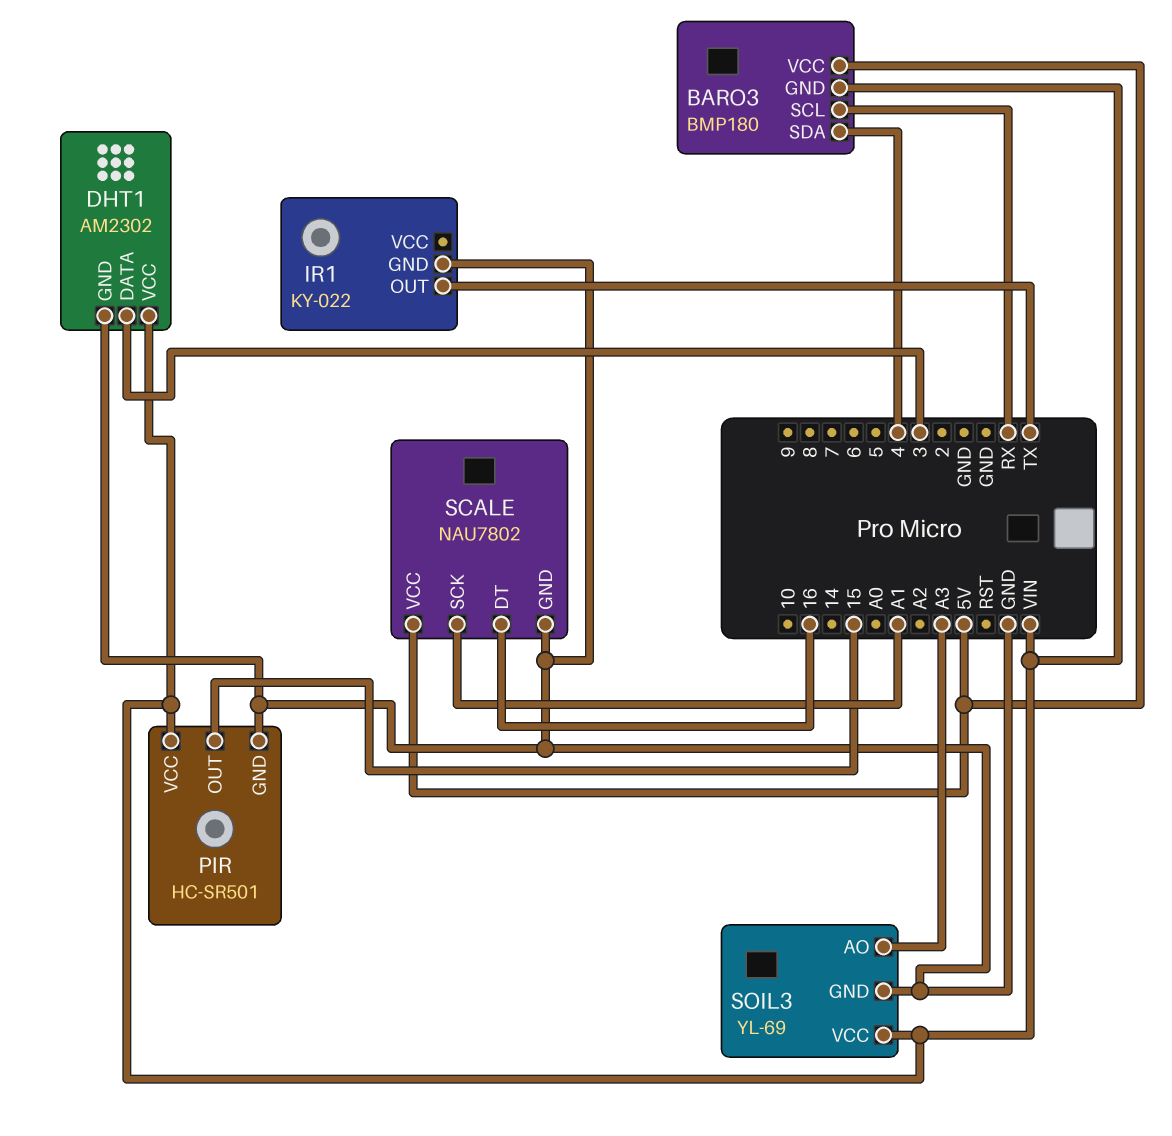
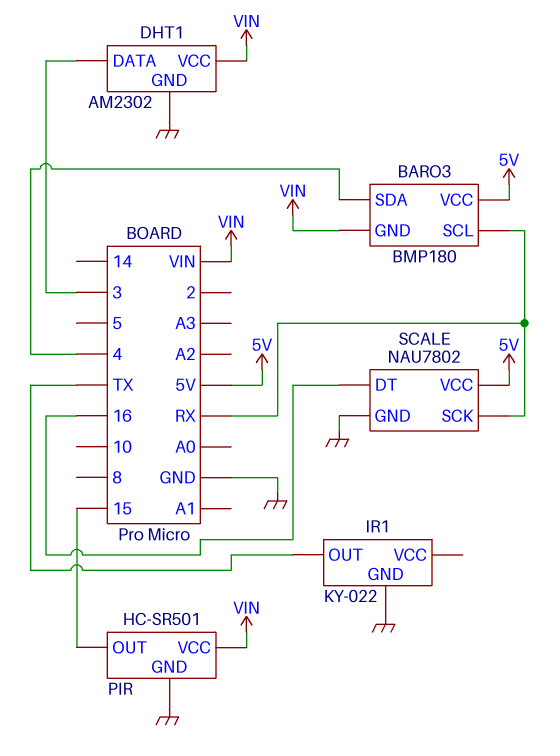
SCALE pin SCK: A1 -> RX
SOIL3: YL-69 -> none
SOIL3 pin AO: A3 -> none
SOIL3 pin GND: GND -> none
SOIL3 pin VCC: VIN -> none

